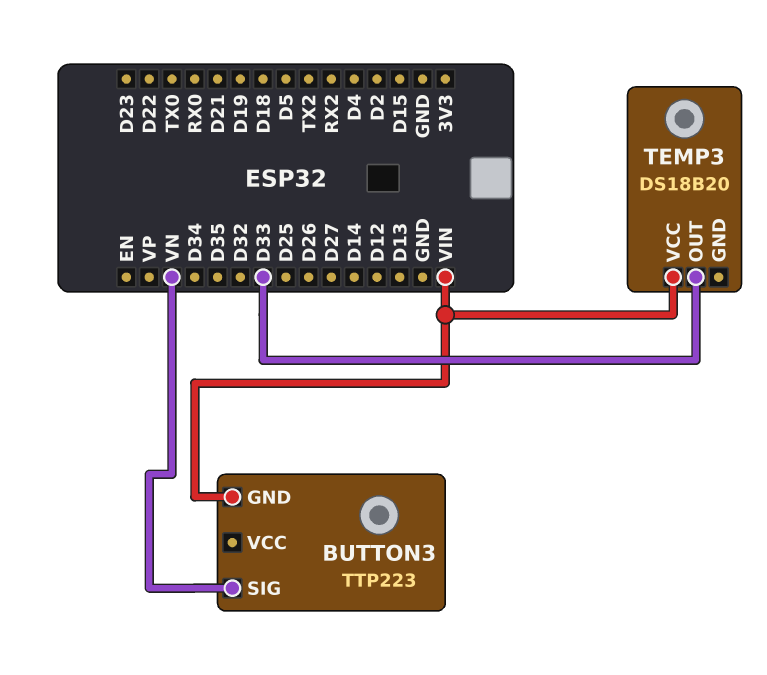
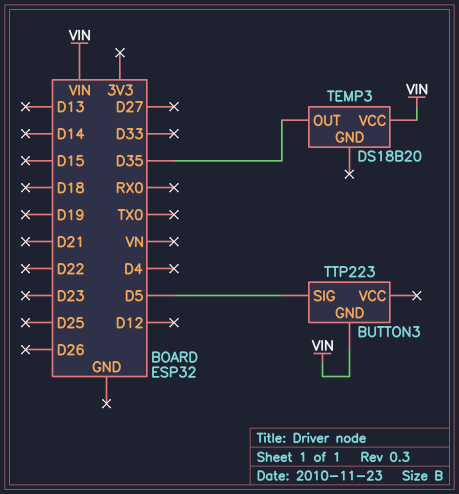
BUTTON3 pin SIG: VN -> D5
TEMP3 pin OUT: D33 -> D35

